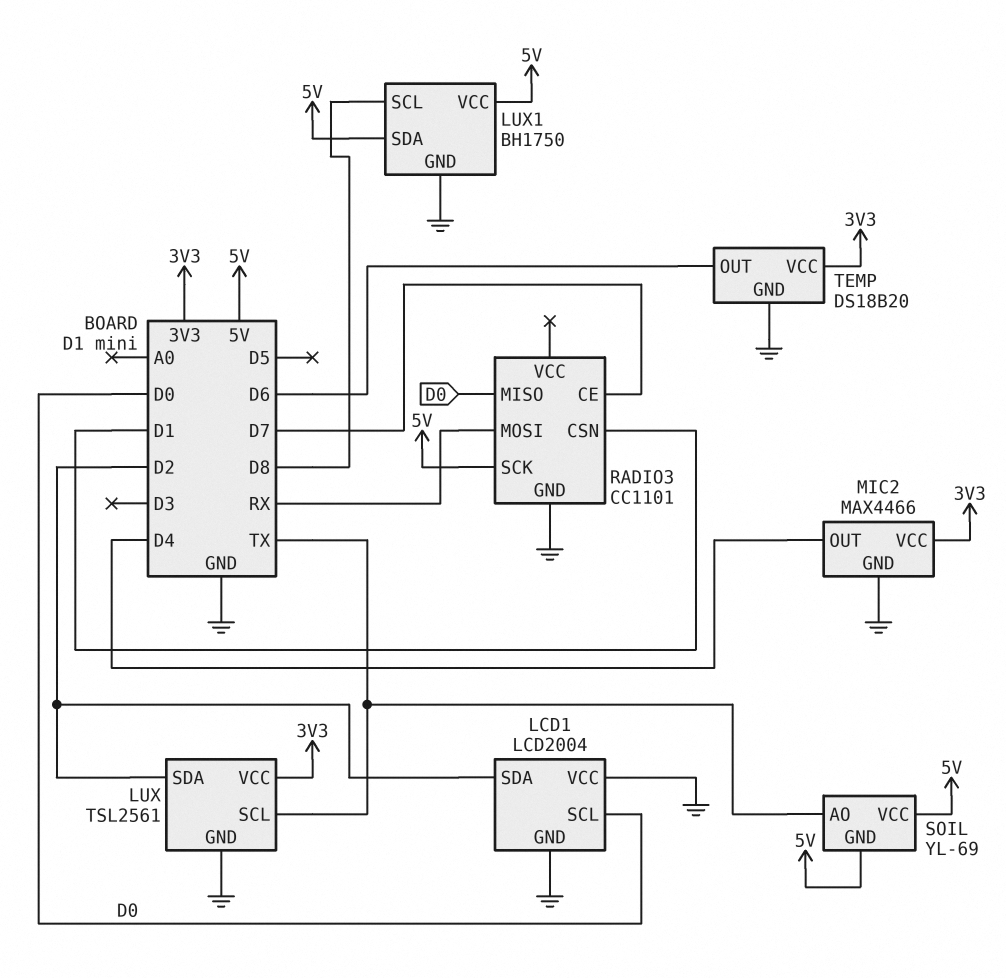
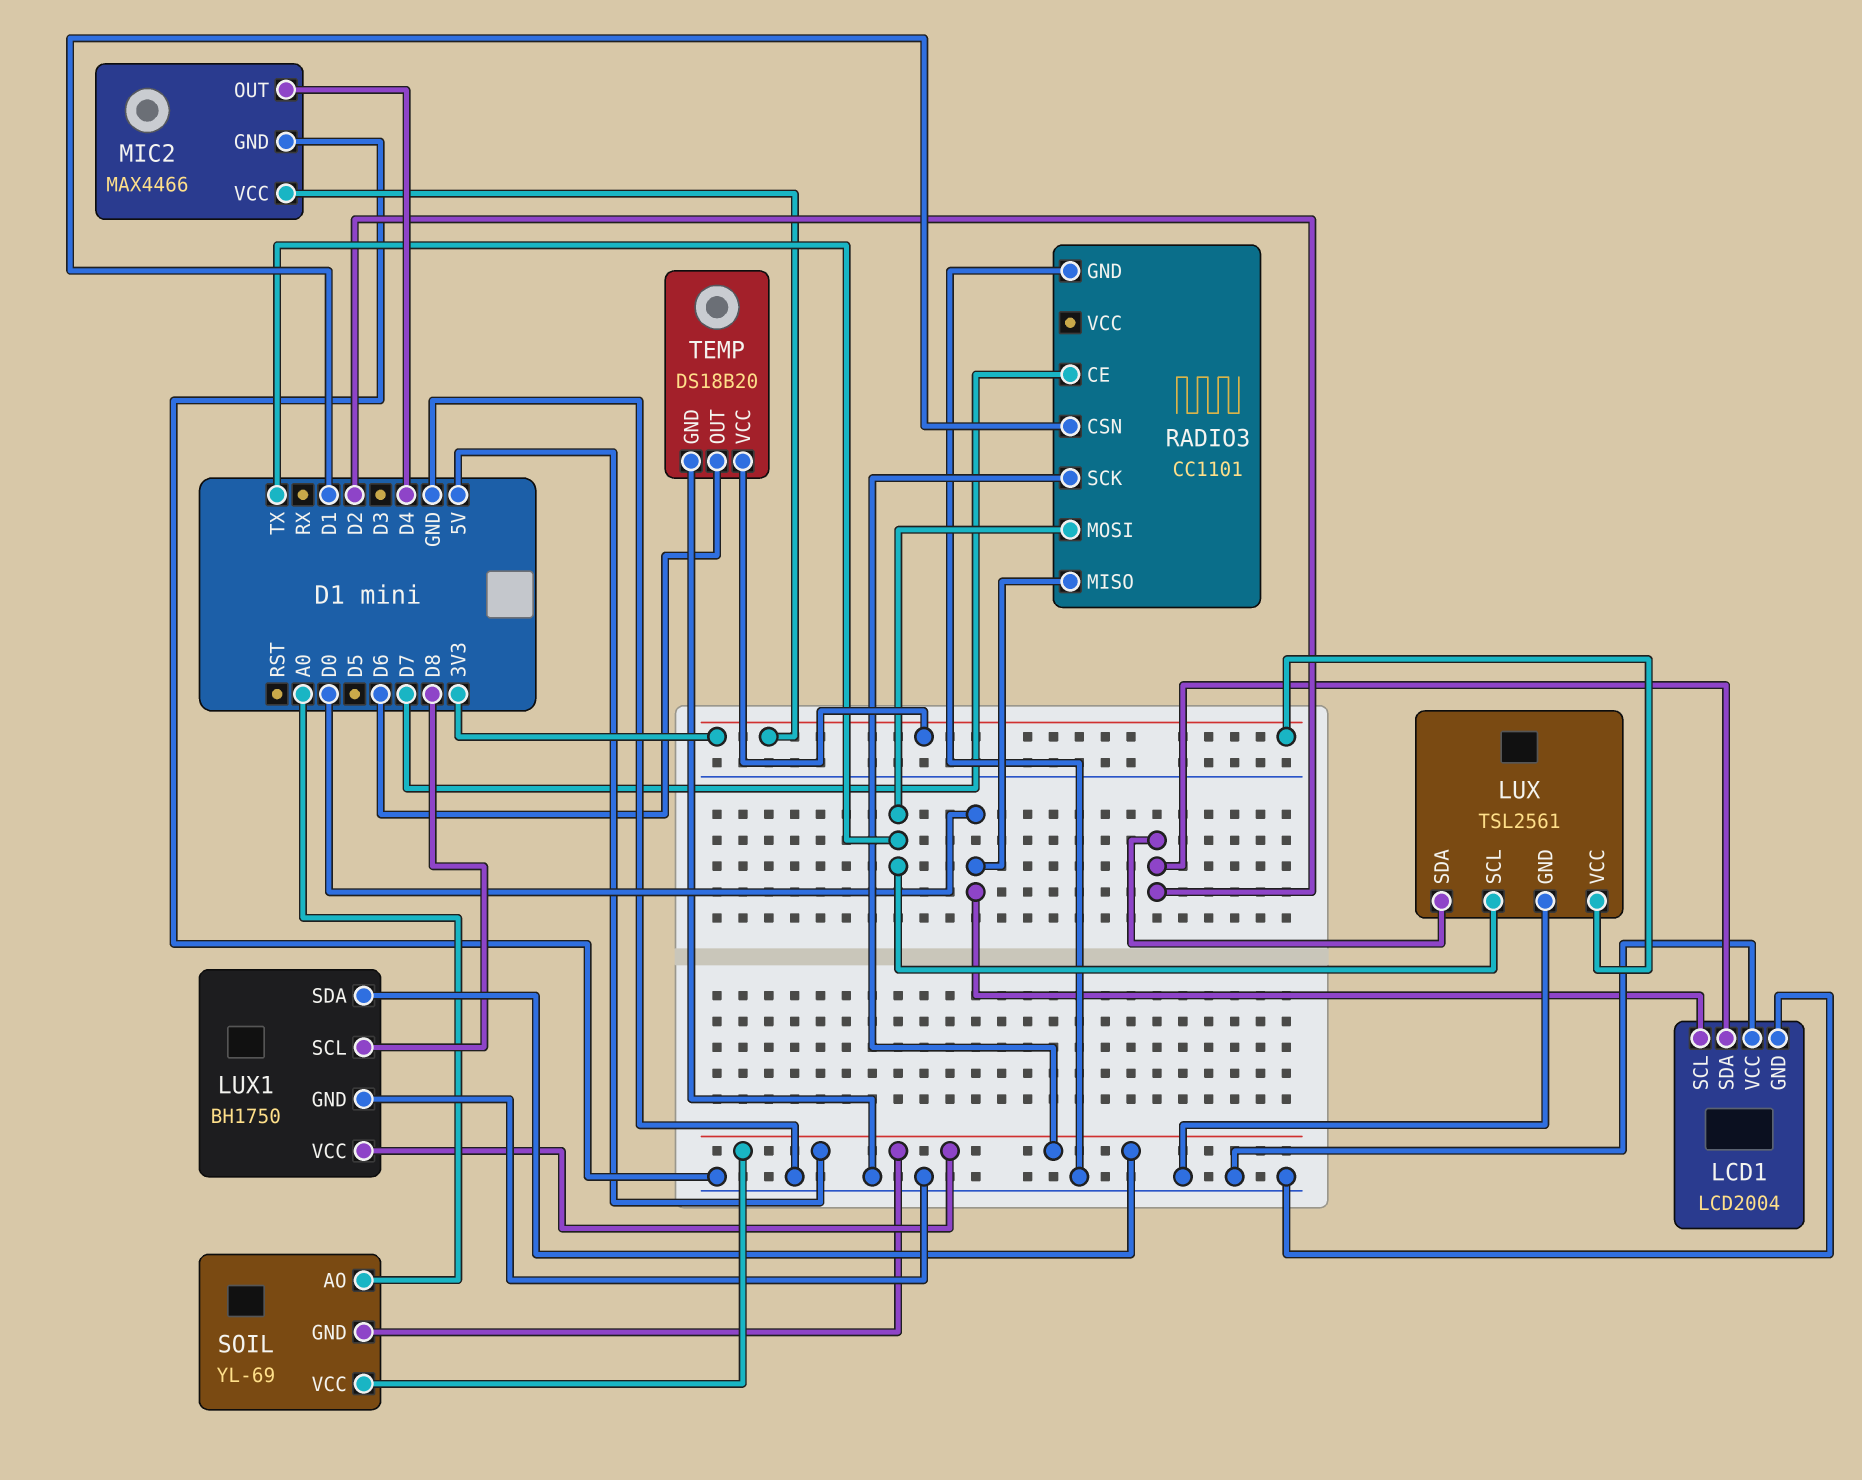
RADIO3 pin MOSI: RX -> TX
SOIL pin AO: TX -> A0

